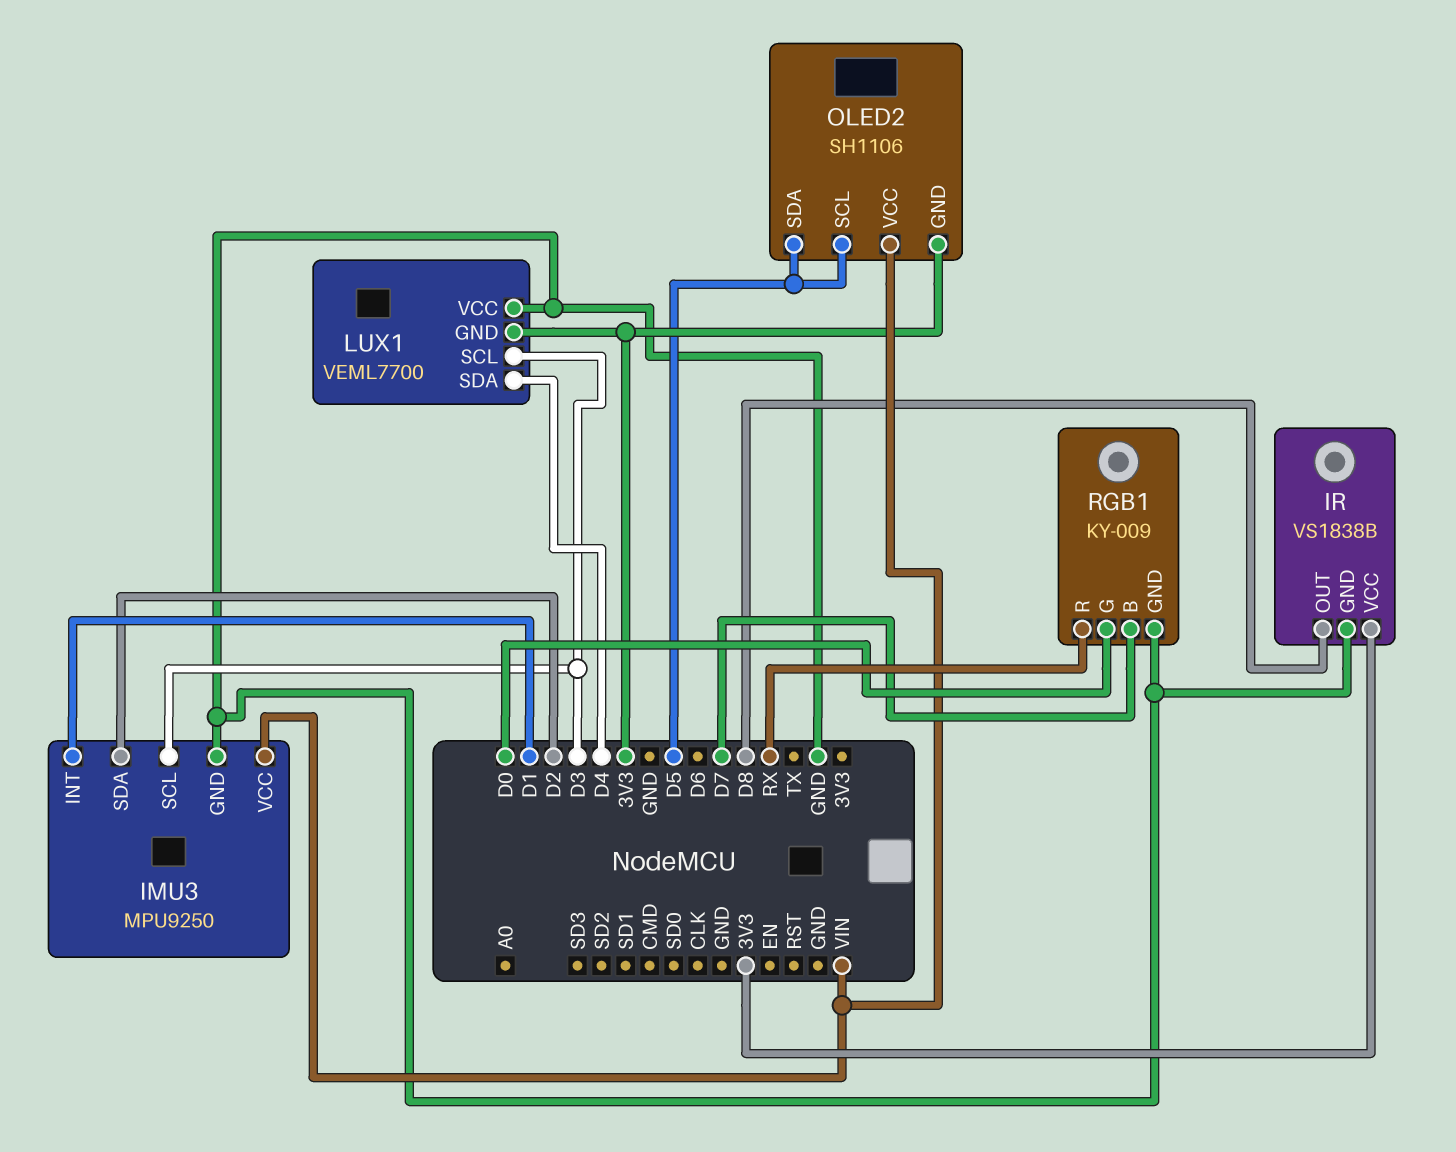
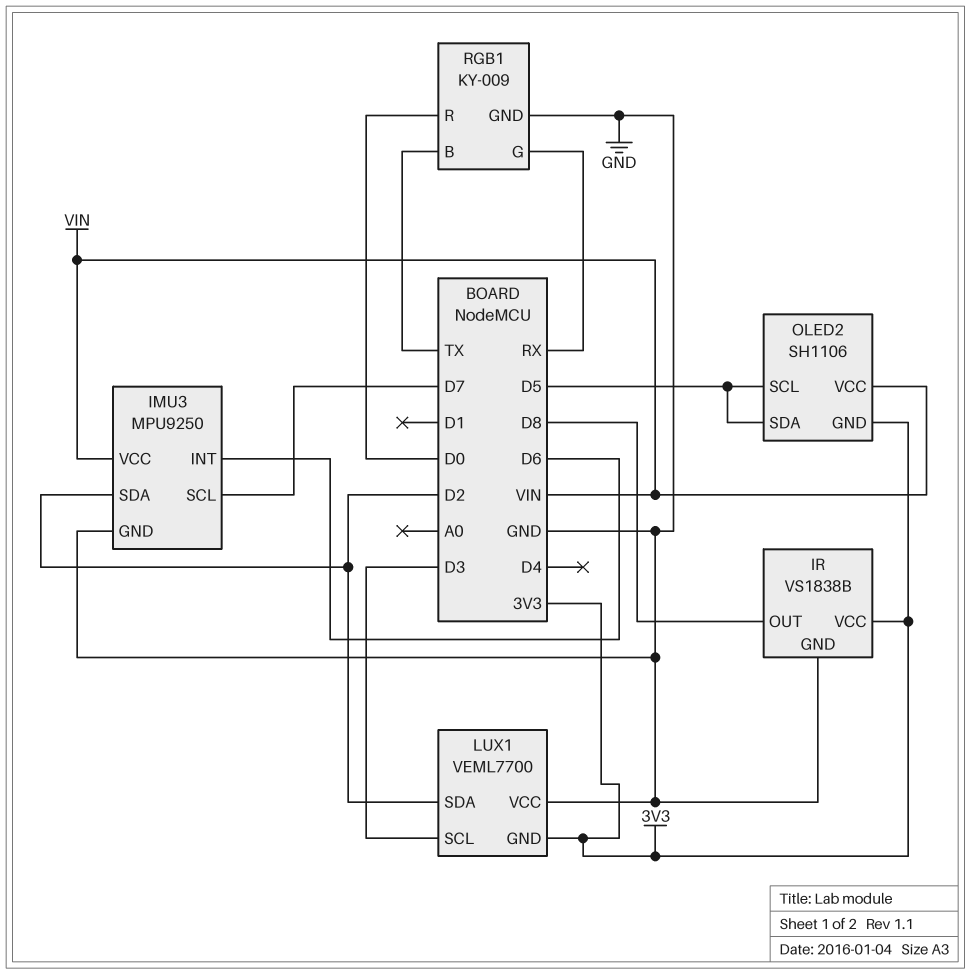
IMU3 pin INT: D1 -> D6
IMU3 pin SCL: D3 -> D7
LUX1 pin SDA: D4 -> D2
RGB1 pin B: D7 -> TX
RGB1 pin G: D0 -> RX
RGB1 pin R: RX -> D0

